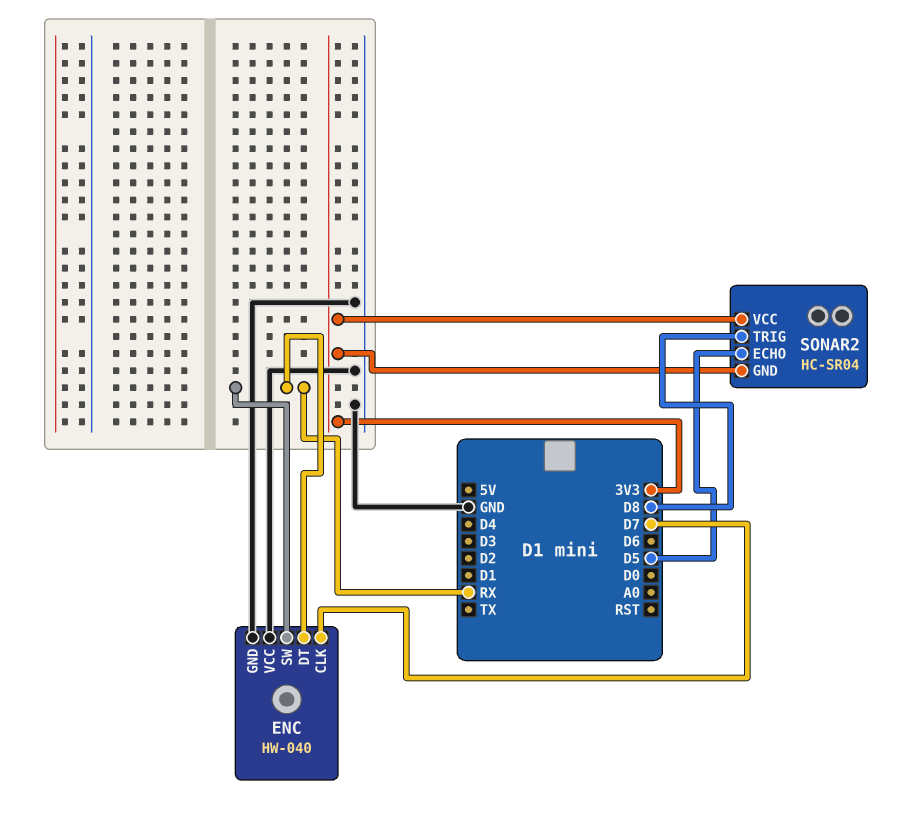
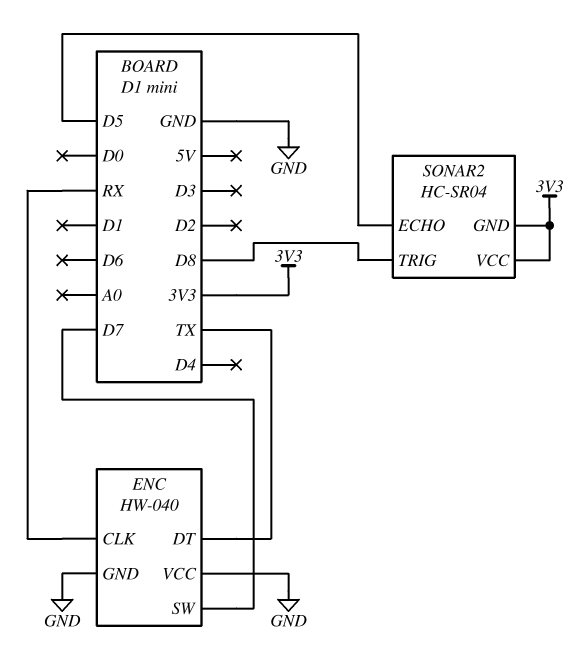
ENC pin CLK: D7 -> RX
ENC pin DT: RX -> TX
ENC pin SW: RX -> D7

